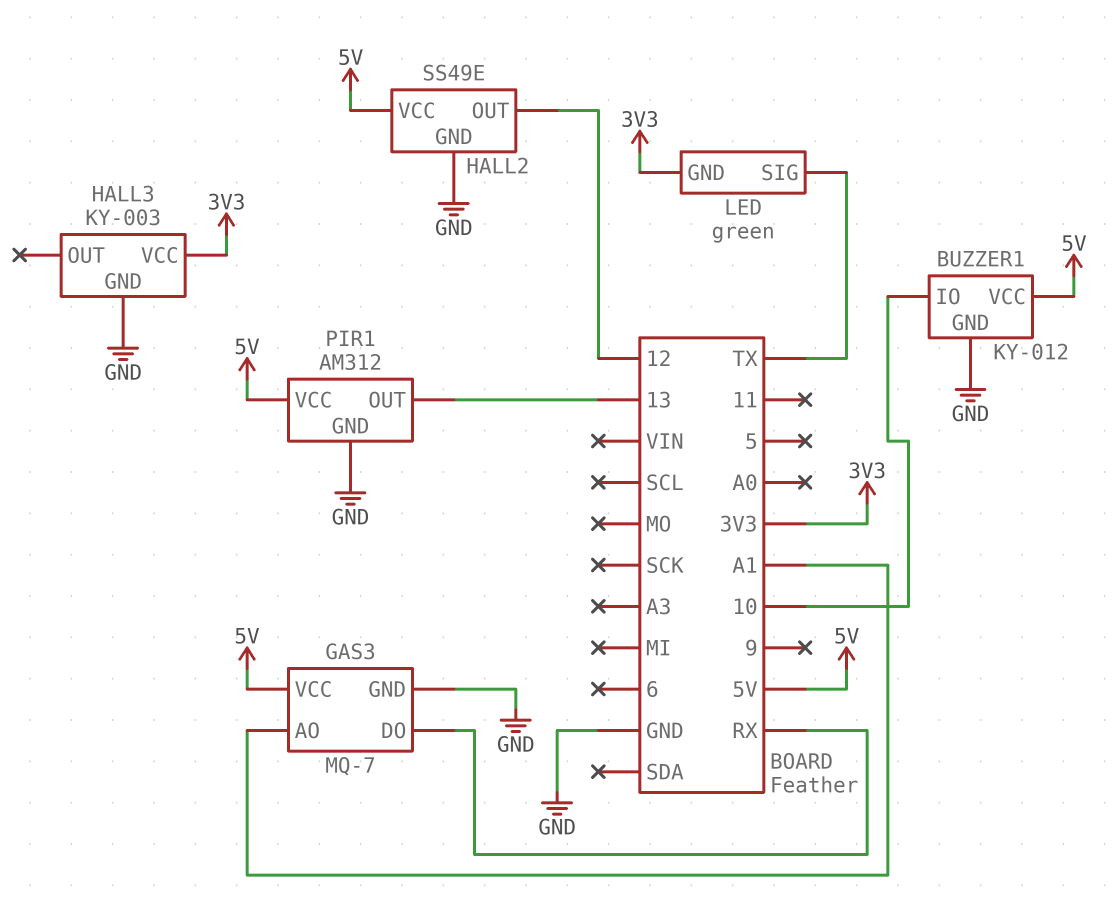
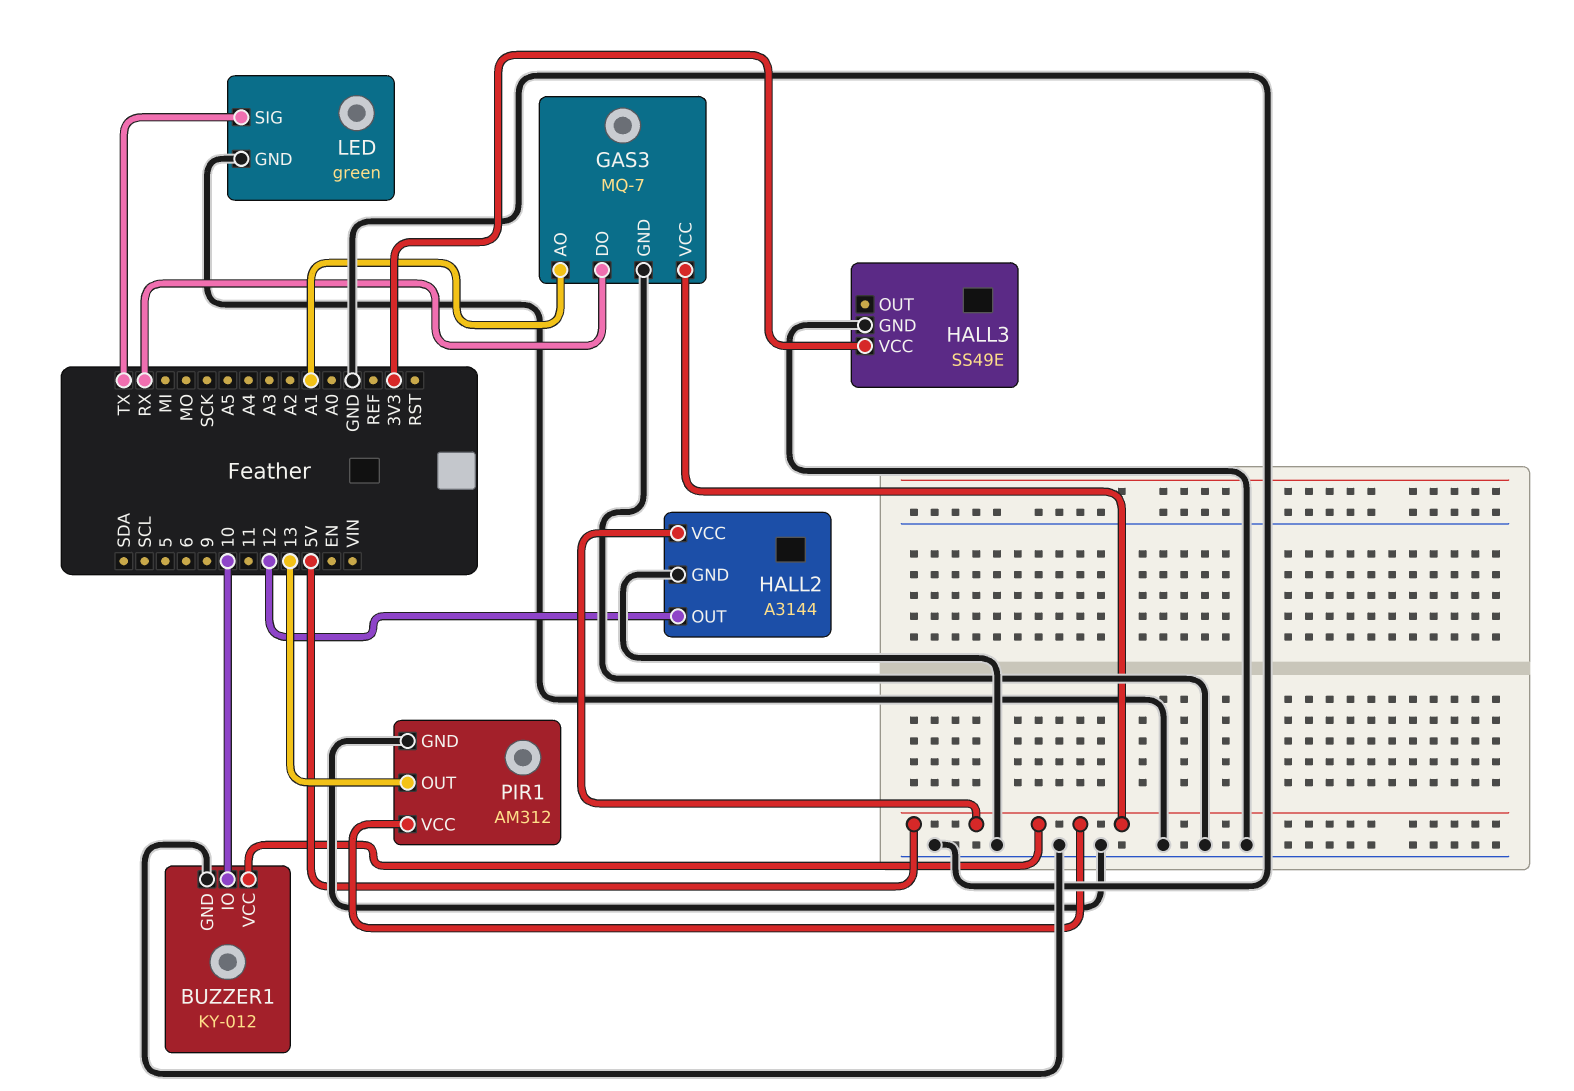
HALL2: SS49E -> A3144
HALL3: KY-003 -> SS49E
LED pin GND: 3V3 -> GND

